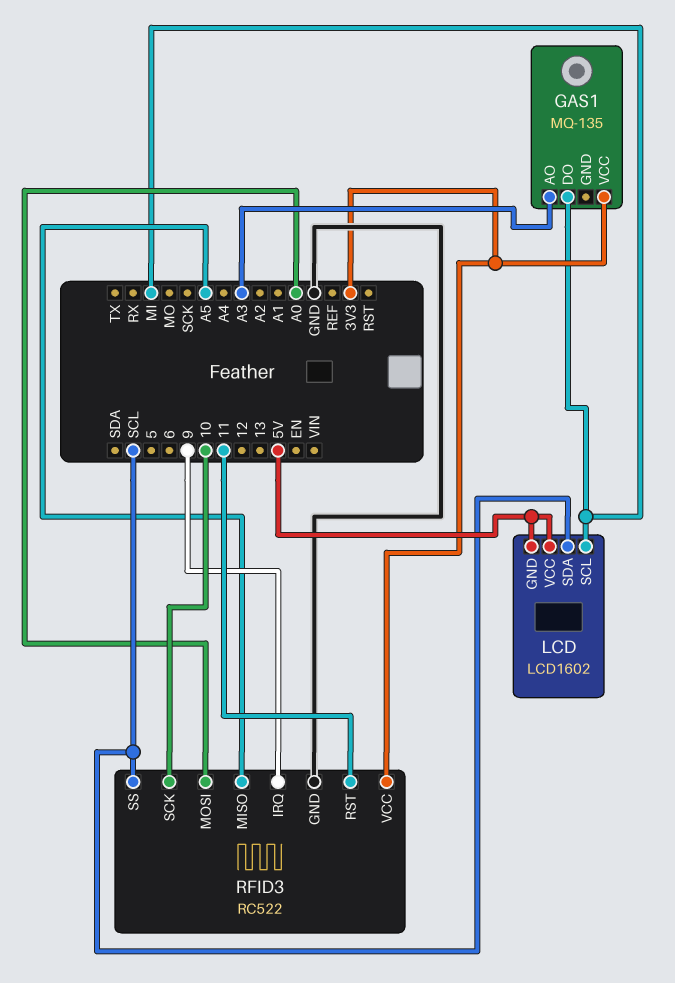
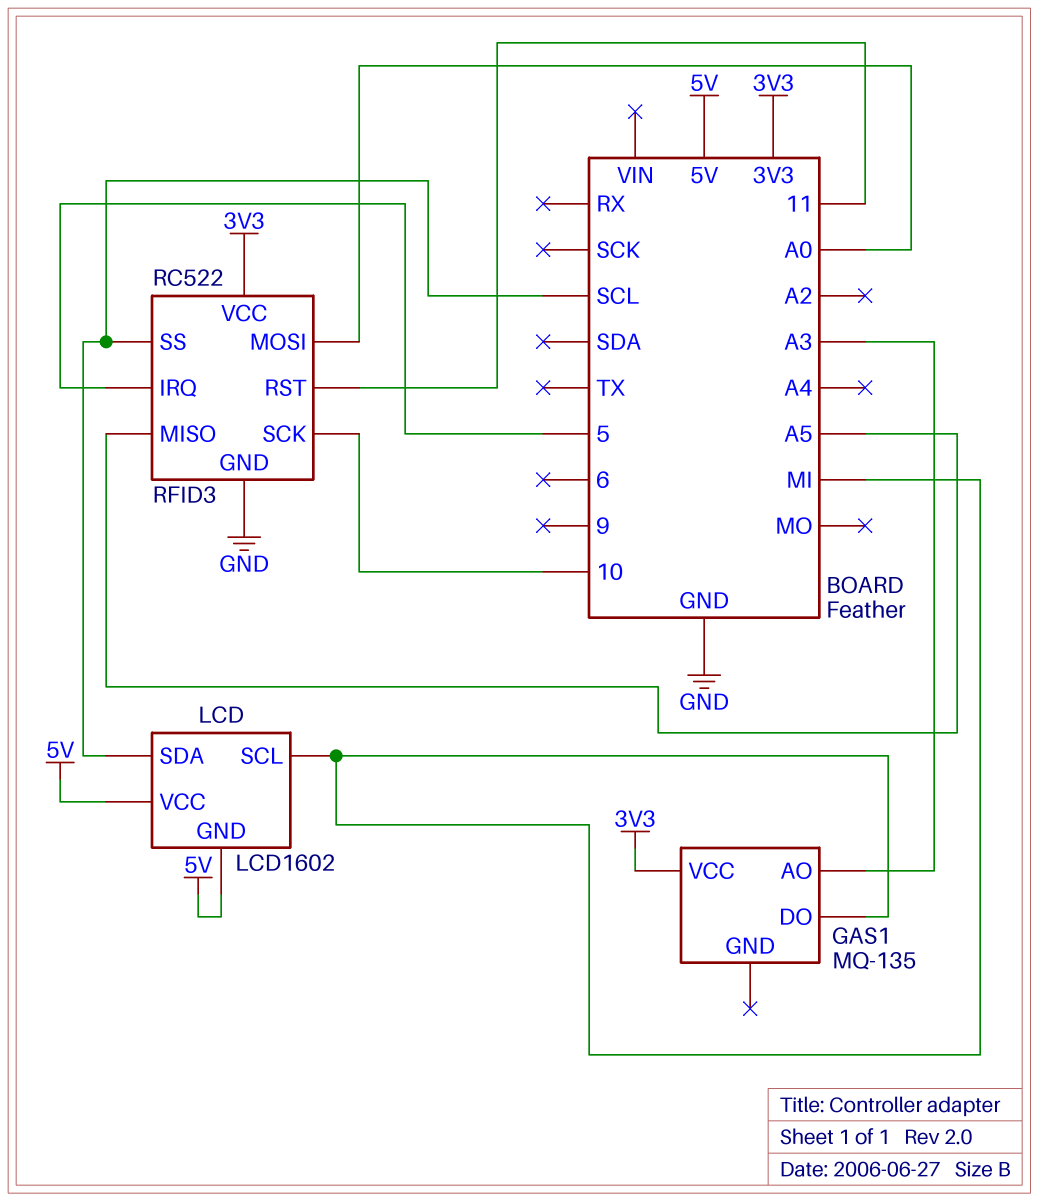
RFID3 pin IRQ: 9 -> 5

